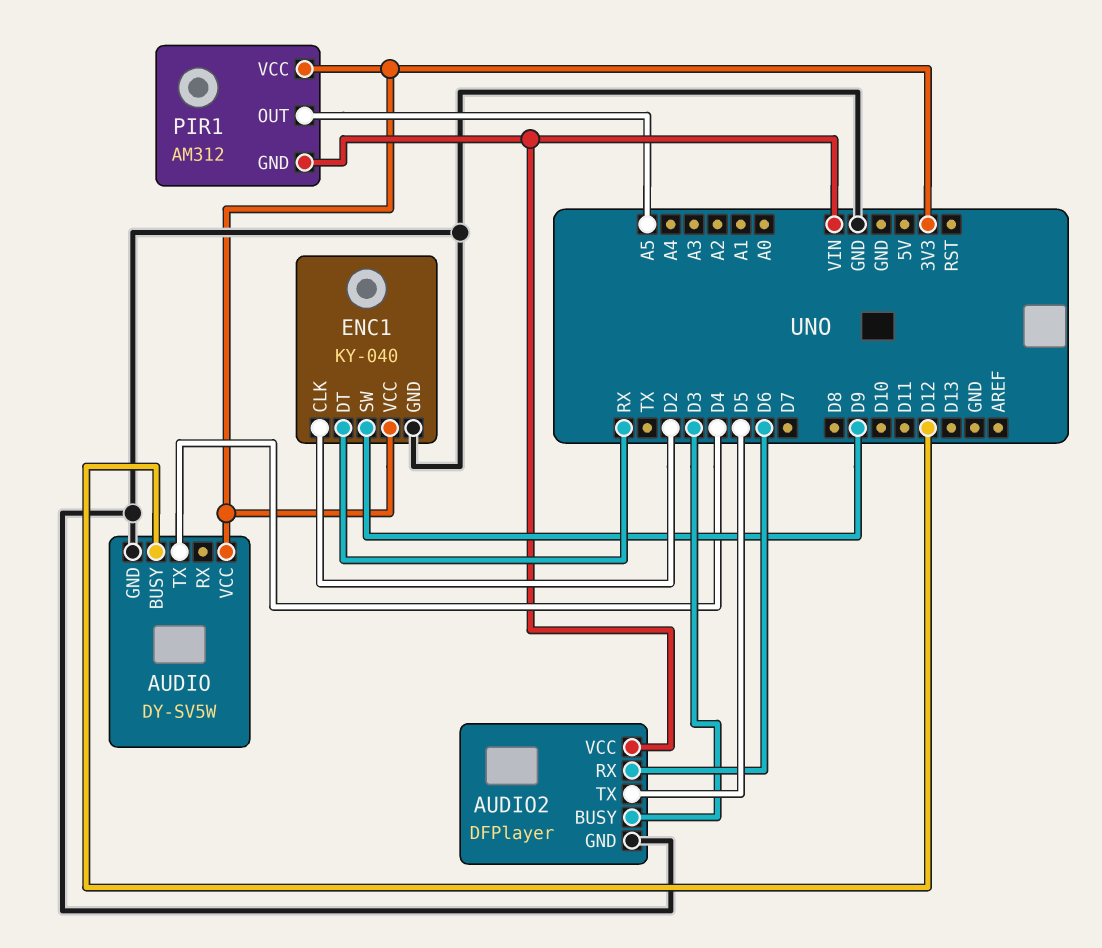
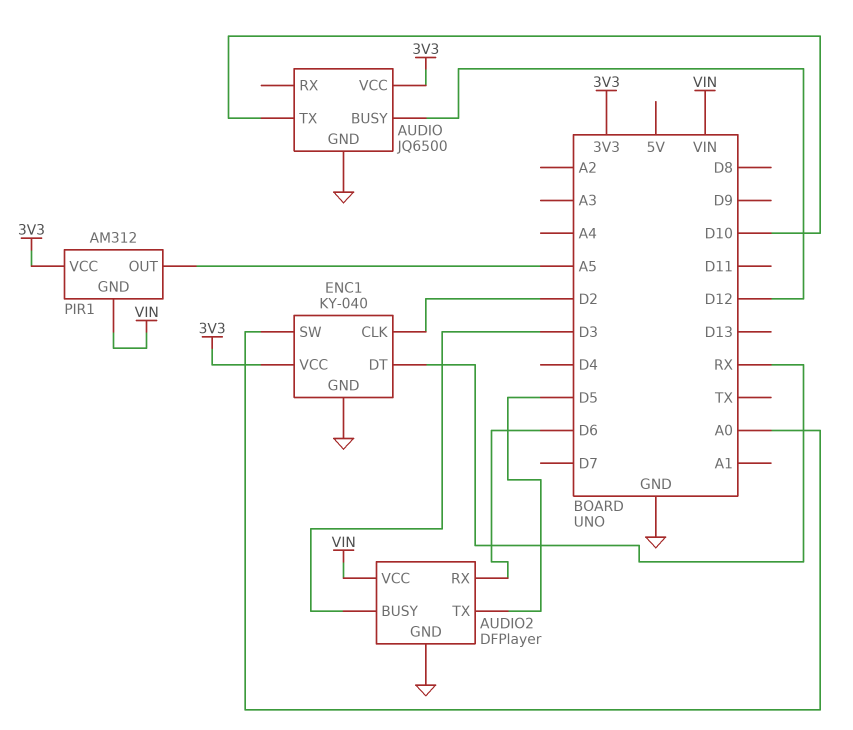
AUDIO: DY-SV5W -> JQ6500
AUDIO pin TX: D4 -> D10
ENC1 pin SW: D9 -> A0

